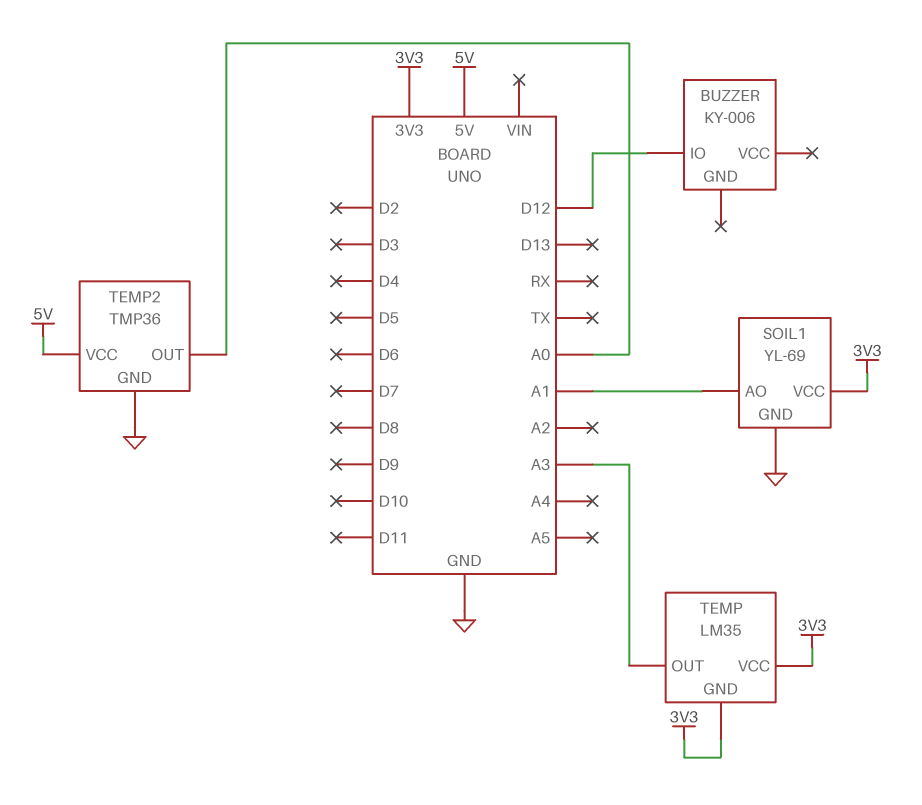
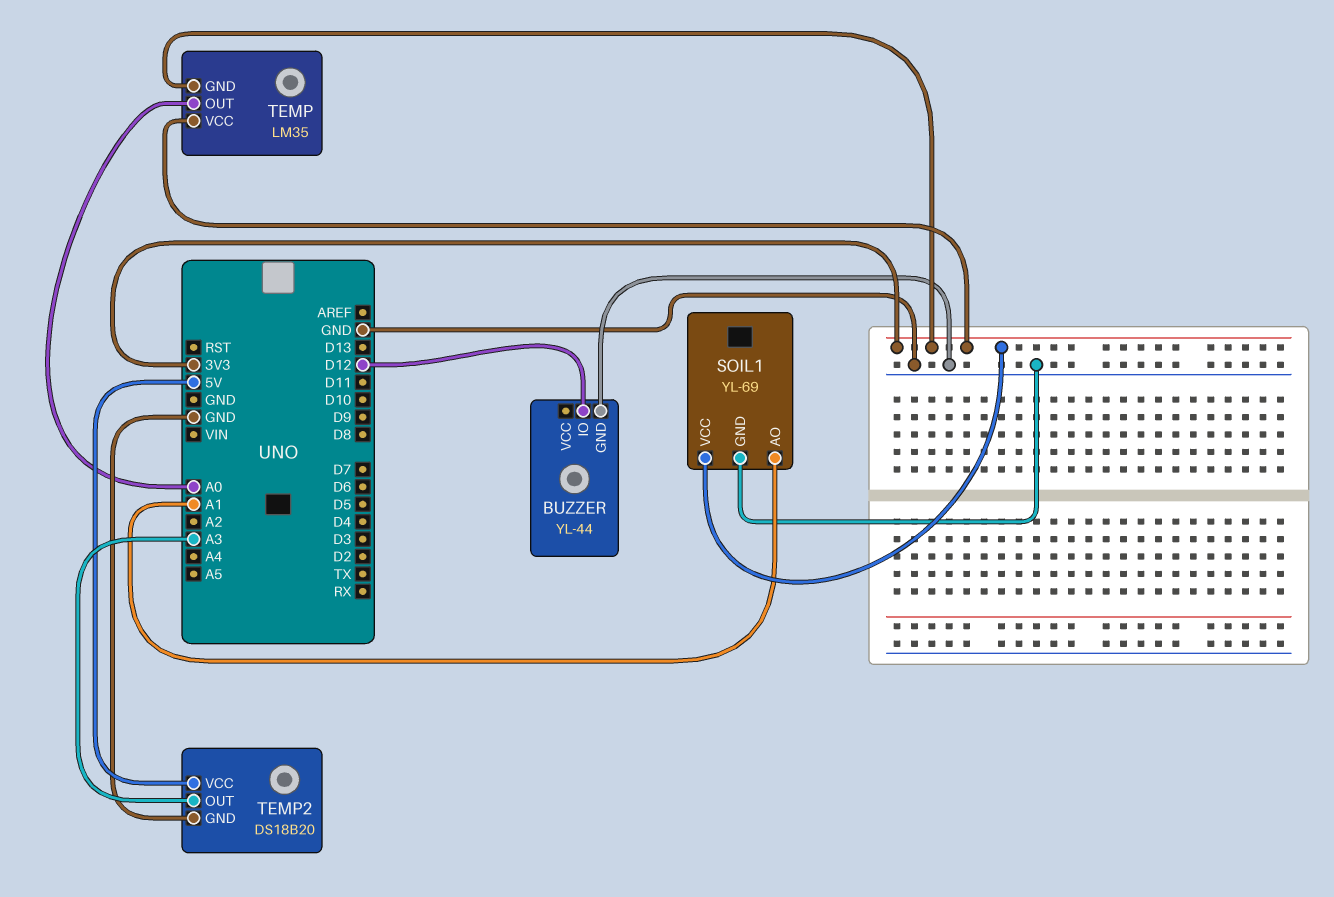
BUZZER: KY-006 -> YL-44
BUZZER pin GND: none -> GND
TEMP pin OUT: A3 -> A0
TEMP2: TMP36 -> DS18B20
TEMP2 pin OUT: A0 -> A3

